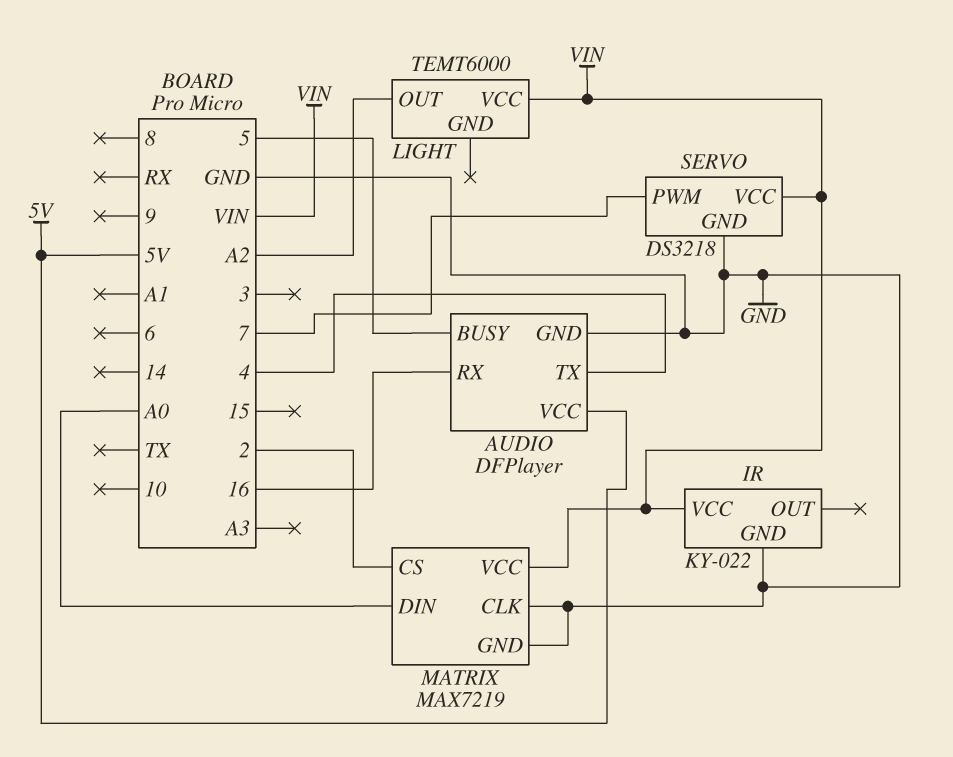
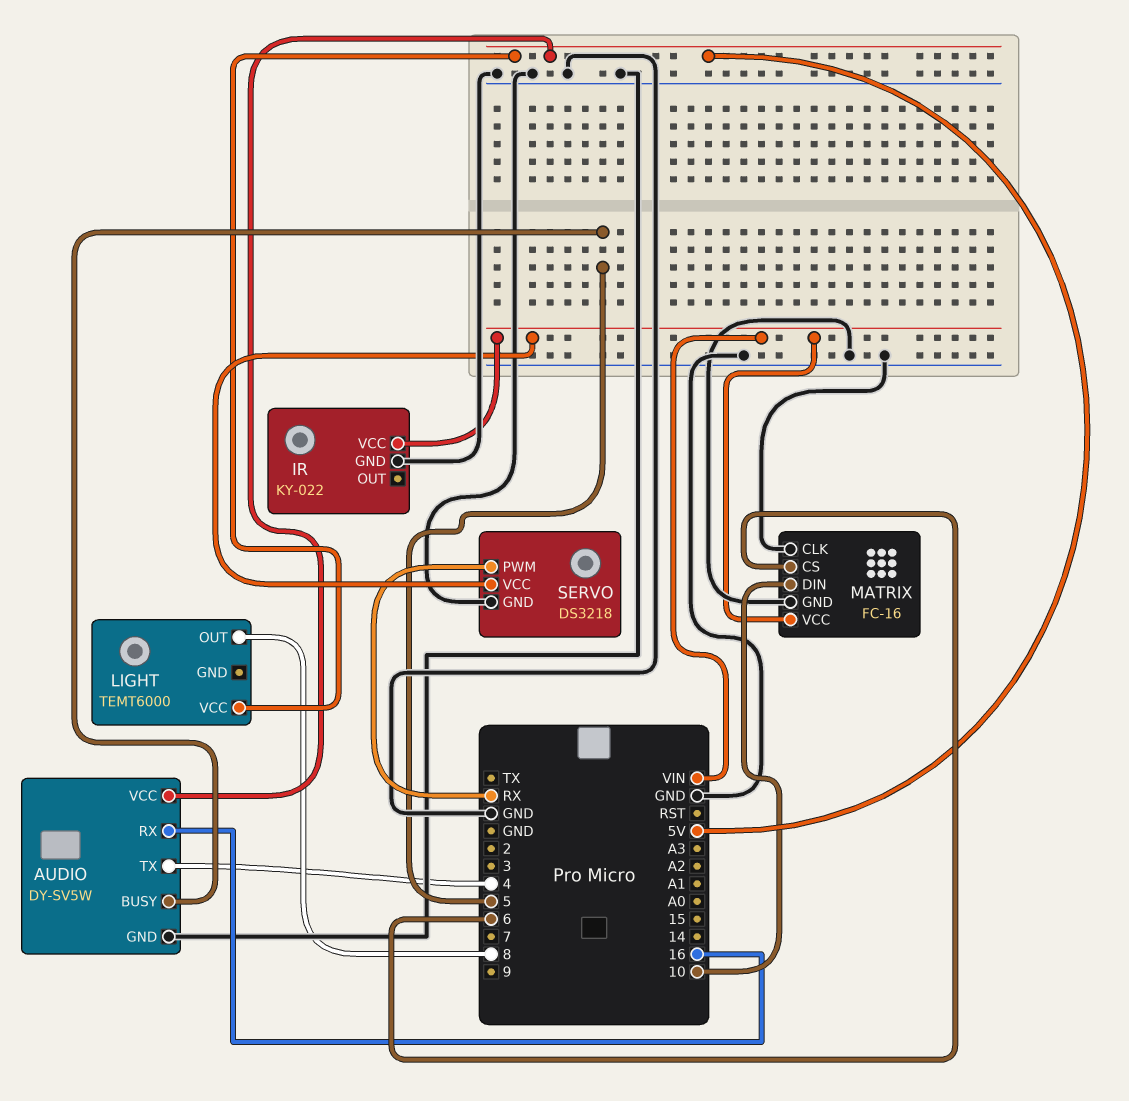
AUDIO: DFPlayer -> DY-SV5W
LIGHT pin OUT: A2 -> 8
LIGHT pin VCC: VIN -> 5V
MATRIX: MAX7219 -> FC-16
MATRIX pin CS: 2 -> 6
MATRIX pin DIN: A0 -> 10
SERVO pin PWM: 7 -> RX

